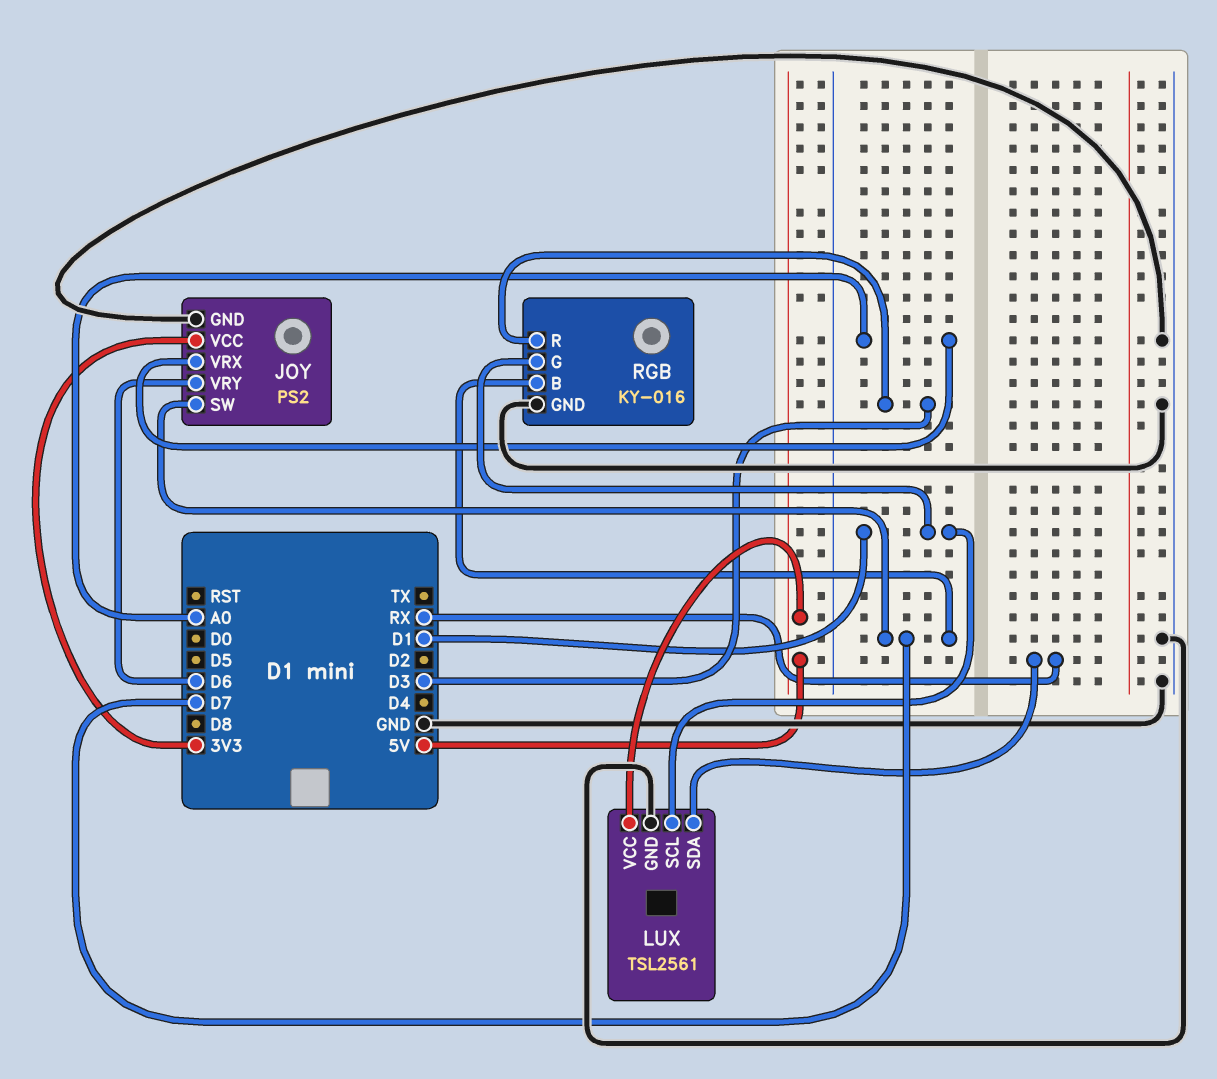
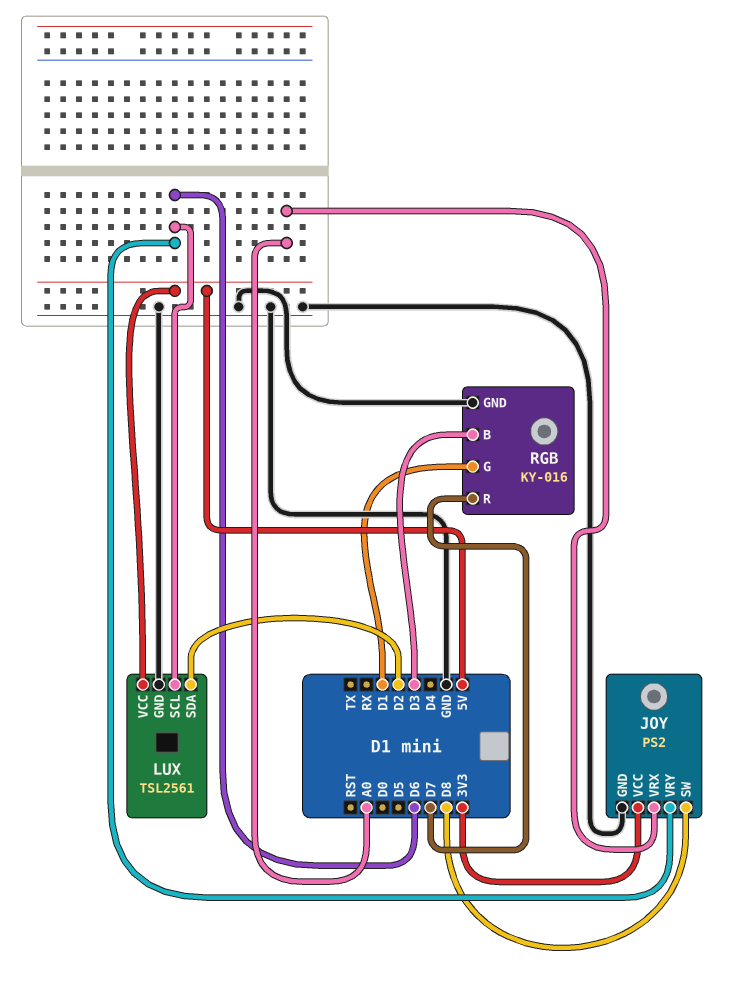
JOY pin SW: D7 -> D8
LUX pin SCL: D1 -> D6
LUX pin SDA: RX -> D2
RGB pin B: D7 -> D3
RGB pin R: D3 -> D7

